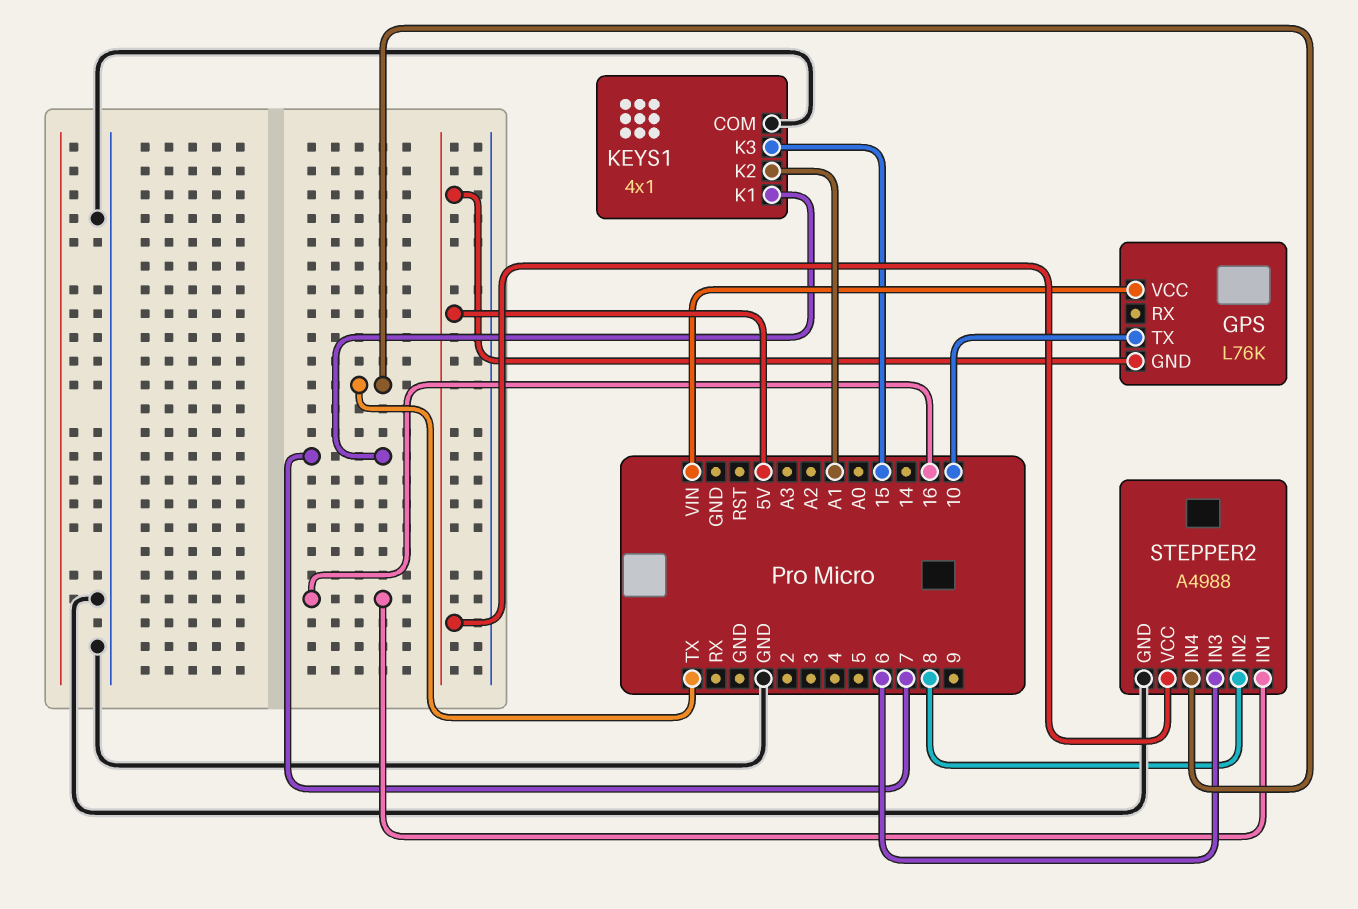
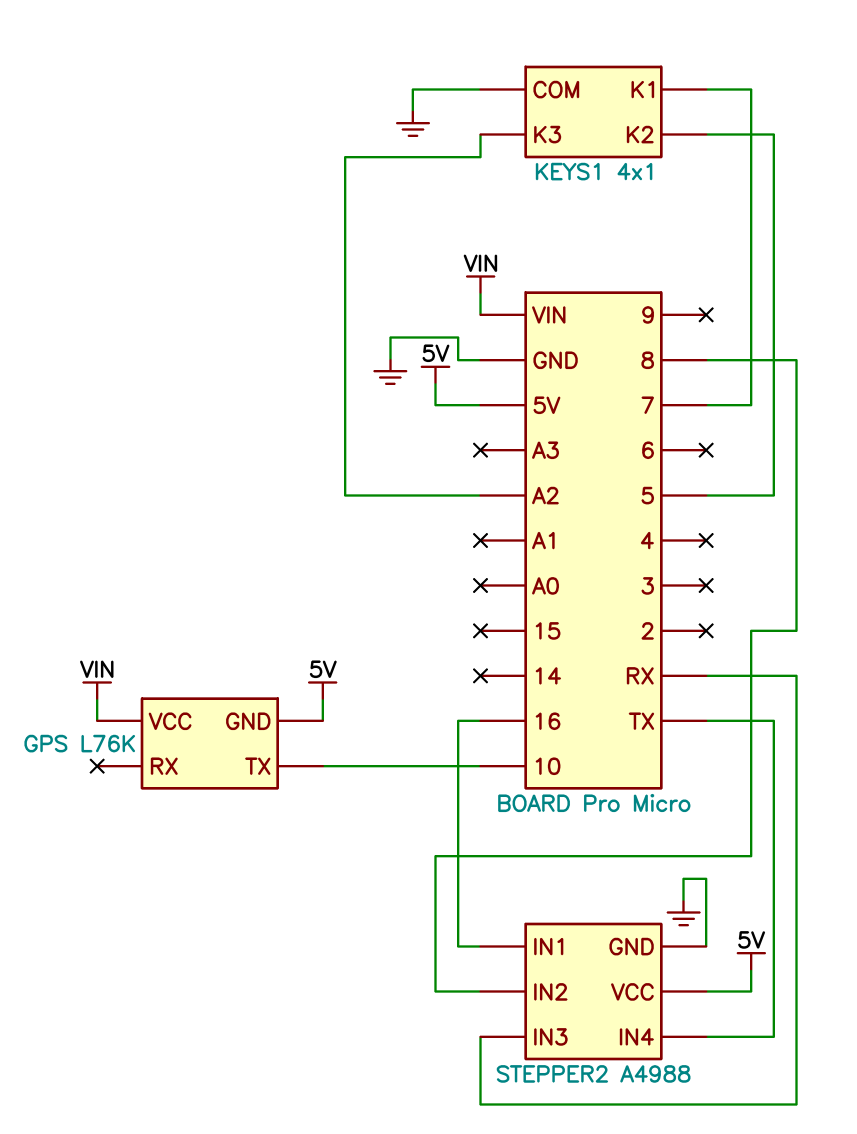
KEYS1 pin K2: A1 -> 5
KEYS1 pin K3: 15 -> A2
STEPPER2 pin IN3: 6 -> RX

